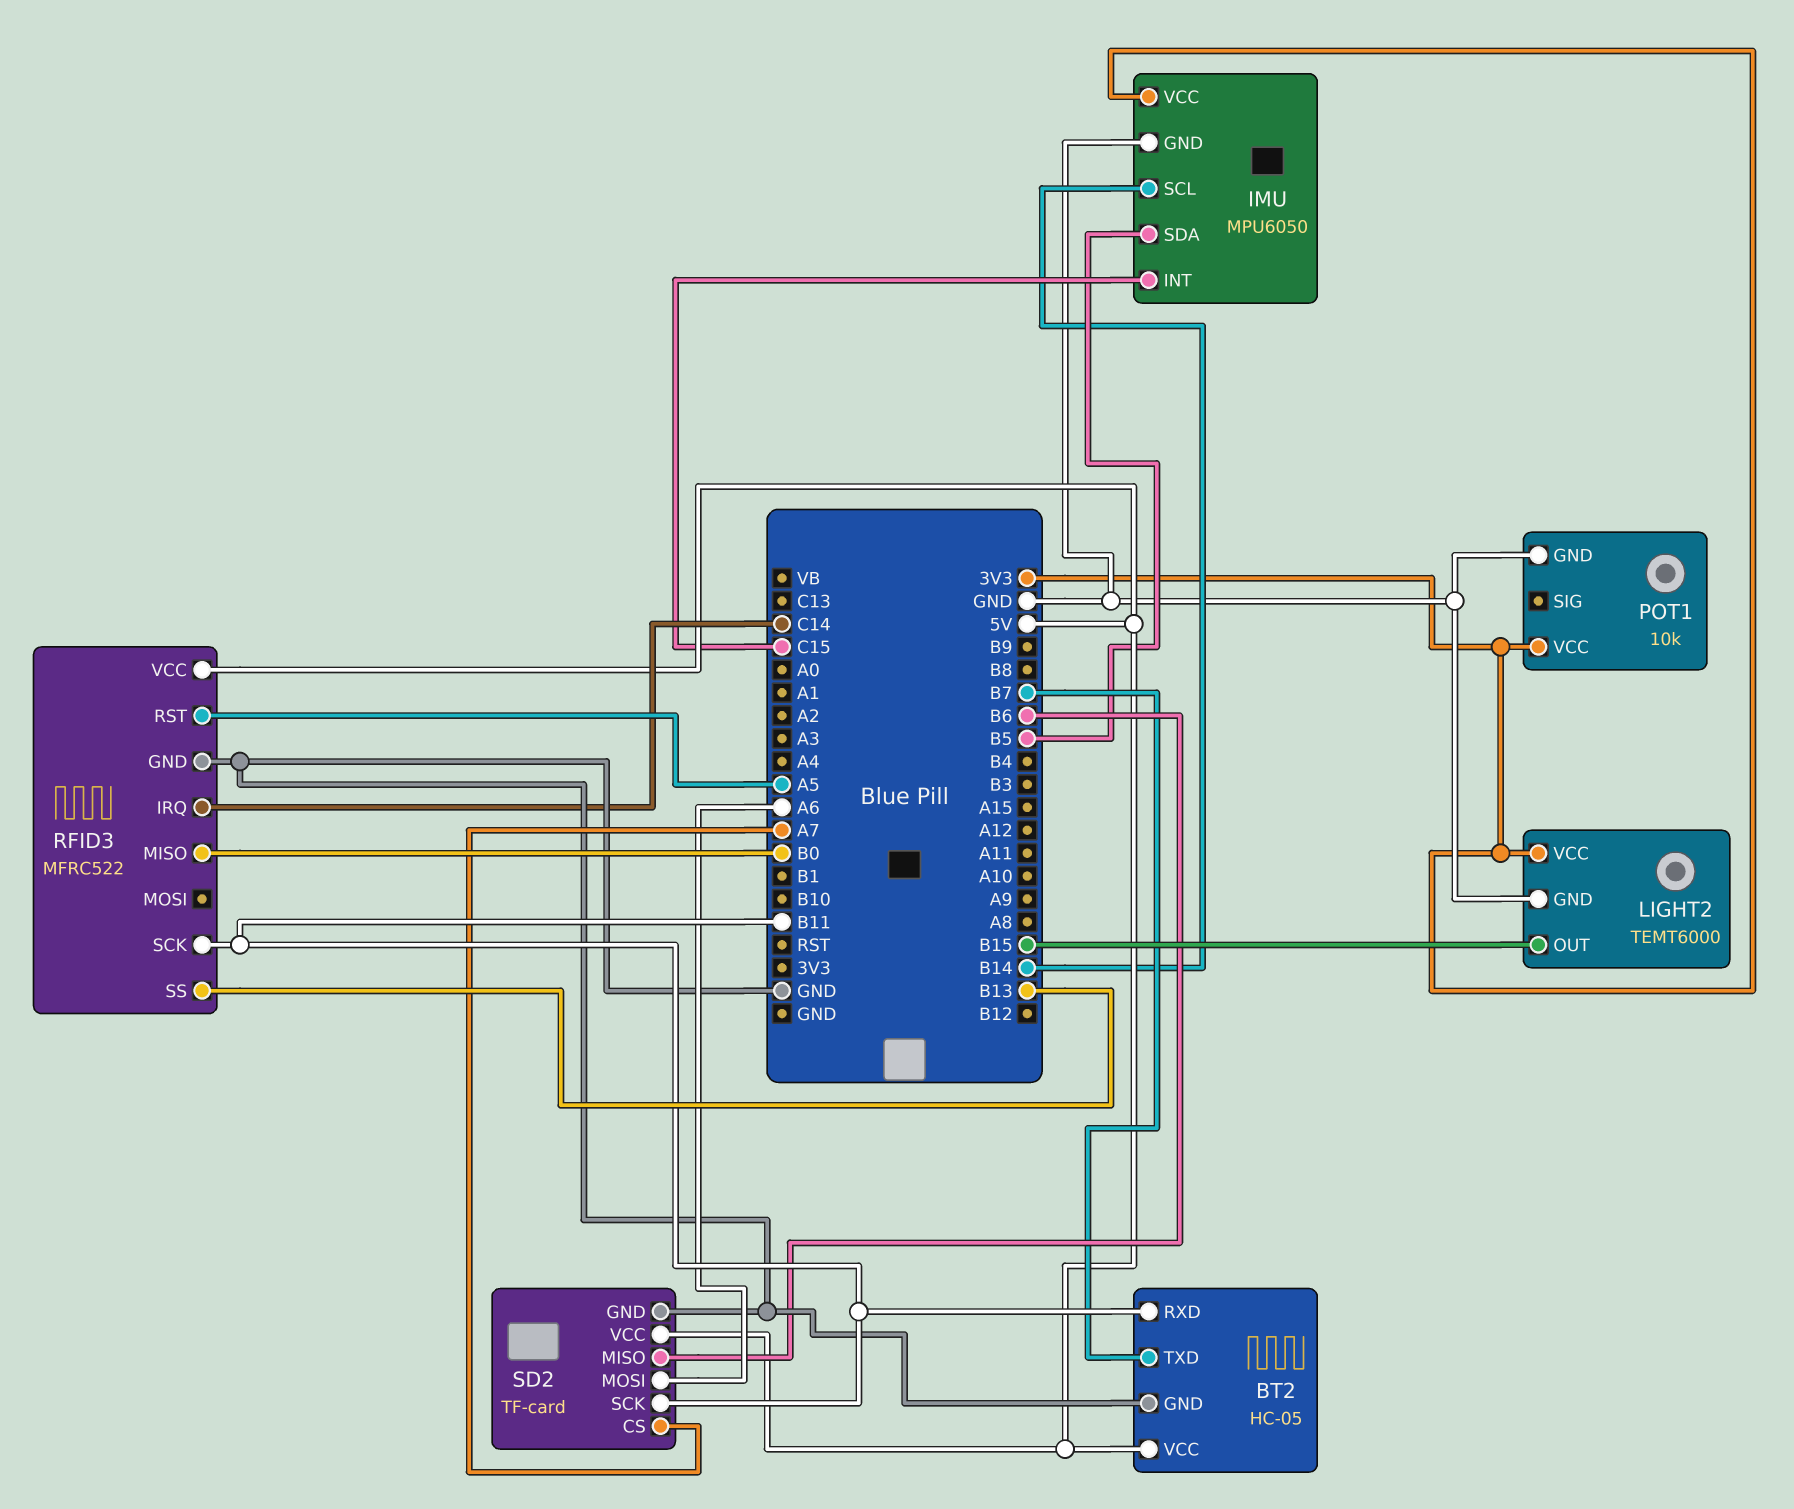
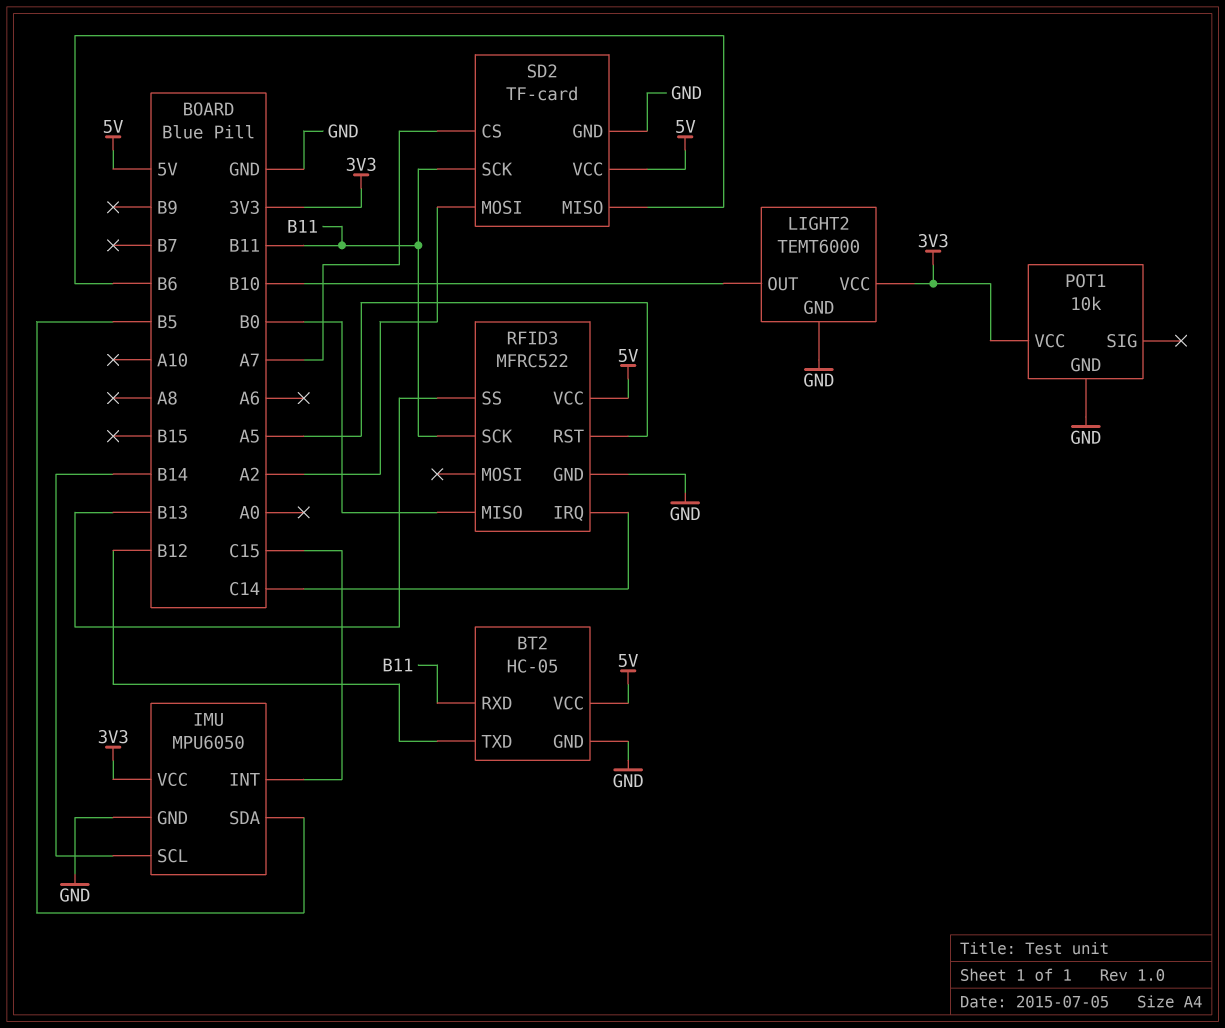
BT2 pin TXD: B7 -> B12
LIGHT2 pin OUT: B15 -> B10
SD2 pin MOSI: A6 -> A2

